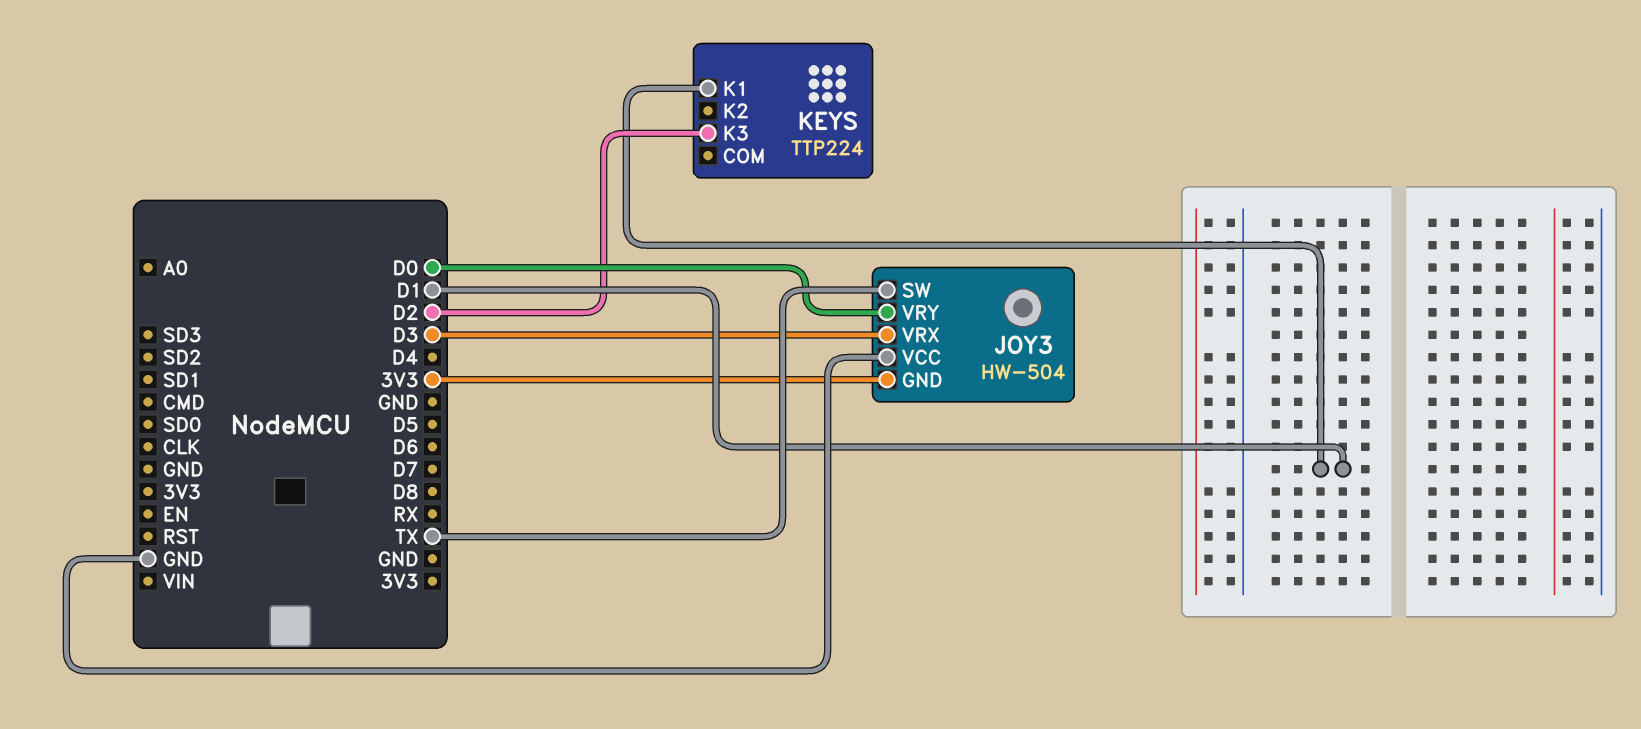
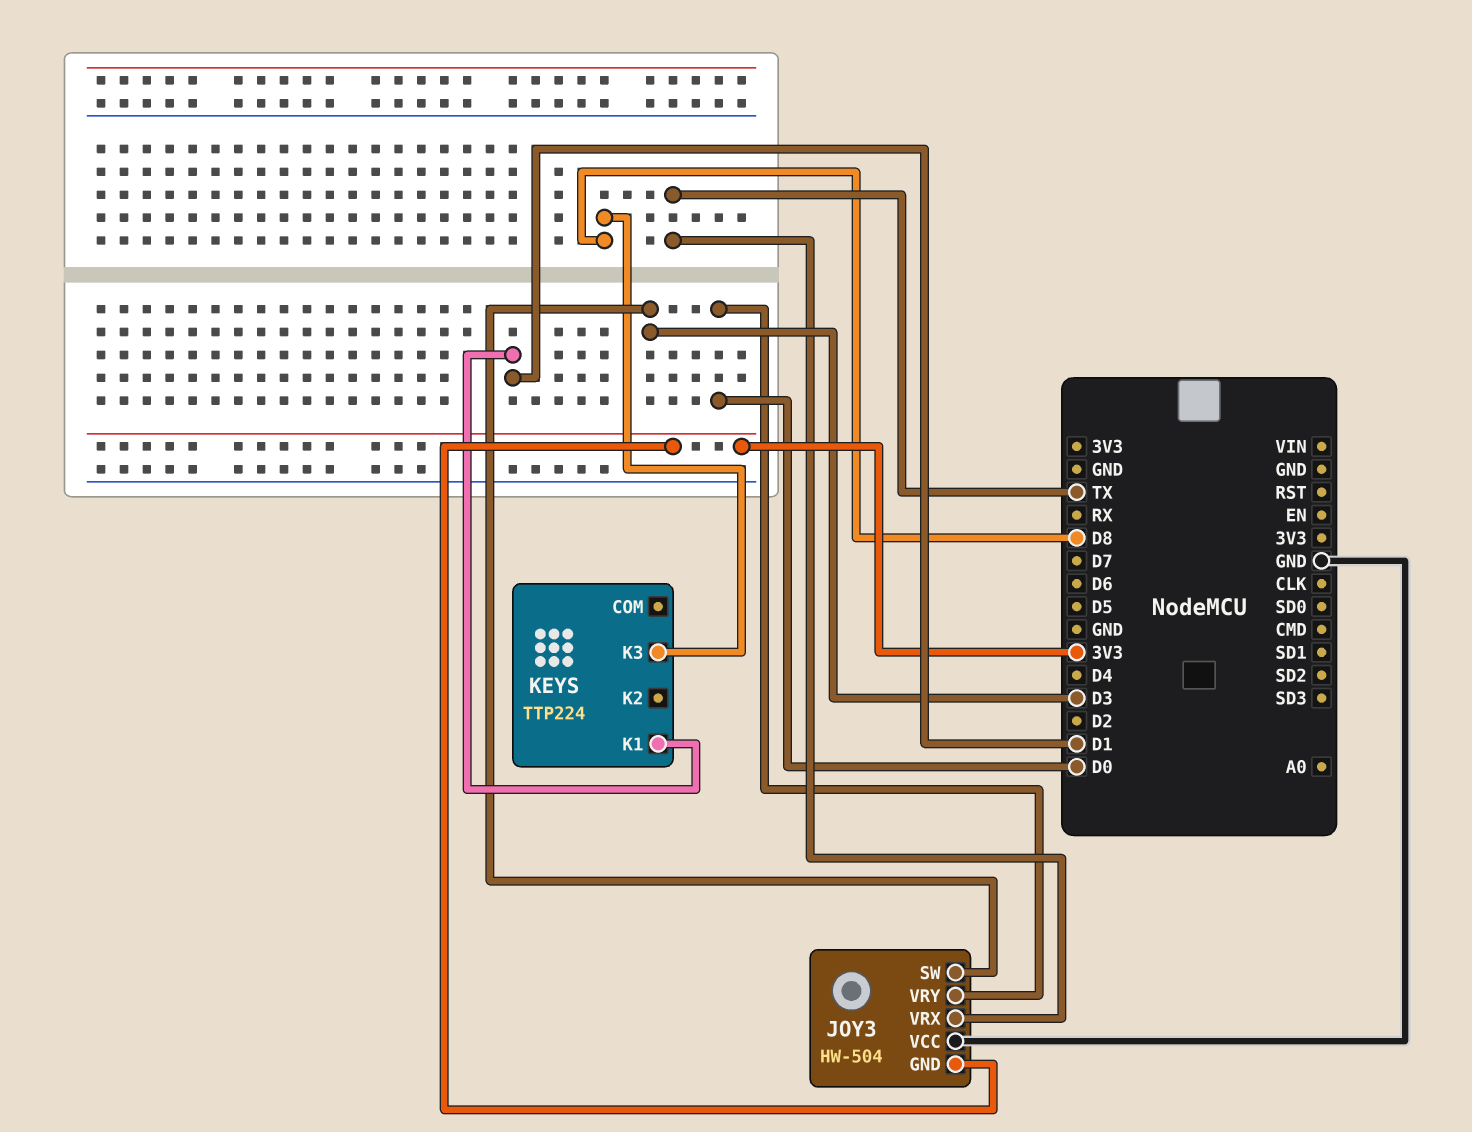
JOY3 pin SW: TX -> D3
JOY3 pin VRX: D3 -> TX
KEYS pin K3: D2 -> D8

